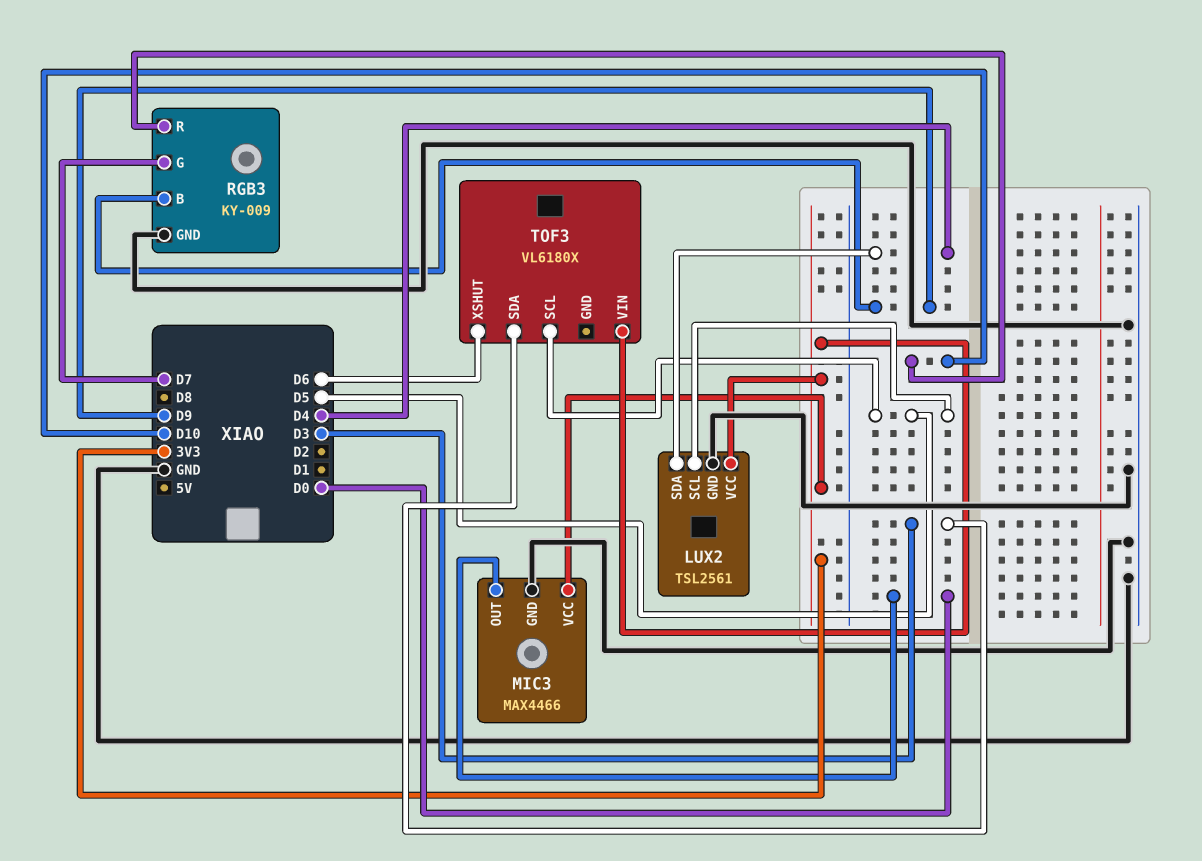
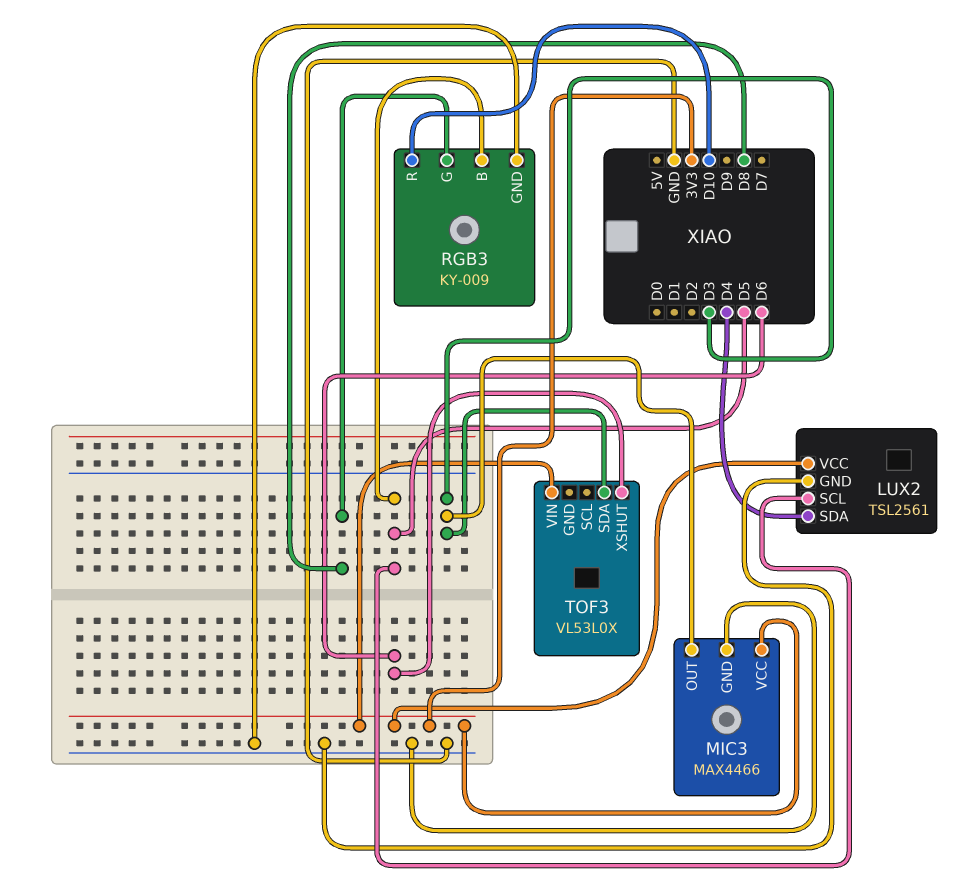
MIC3 pin OUT: D0 -> D3
RGB3 pin B: D9 -> D5
RGB3 pin G: D7 -> D8
TOF3: VL6180X -> VL53L0X
TOF3 pin SCL: D5 -> none

